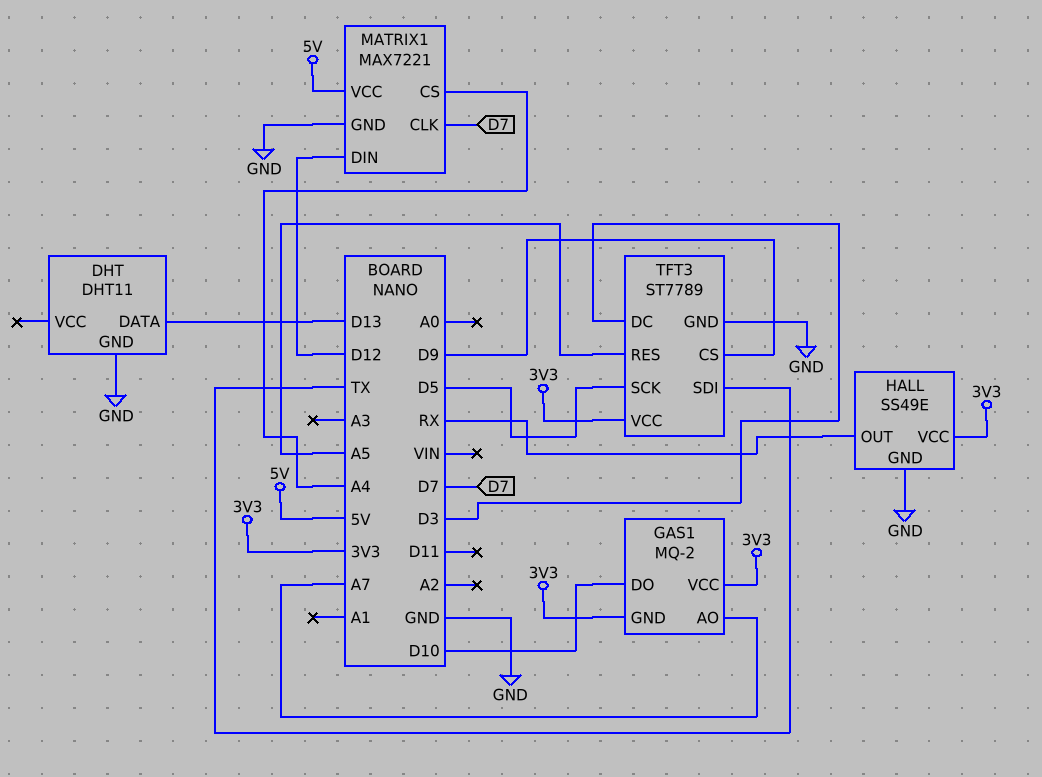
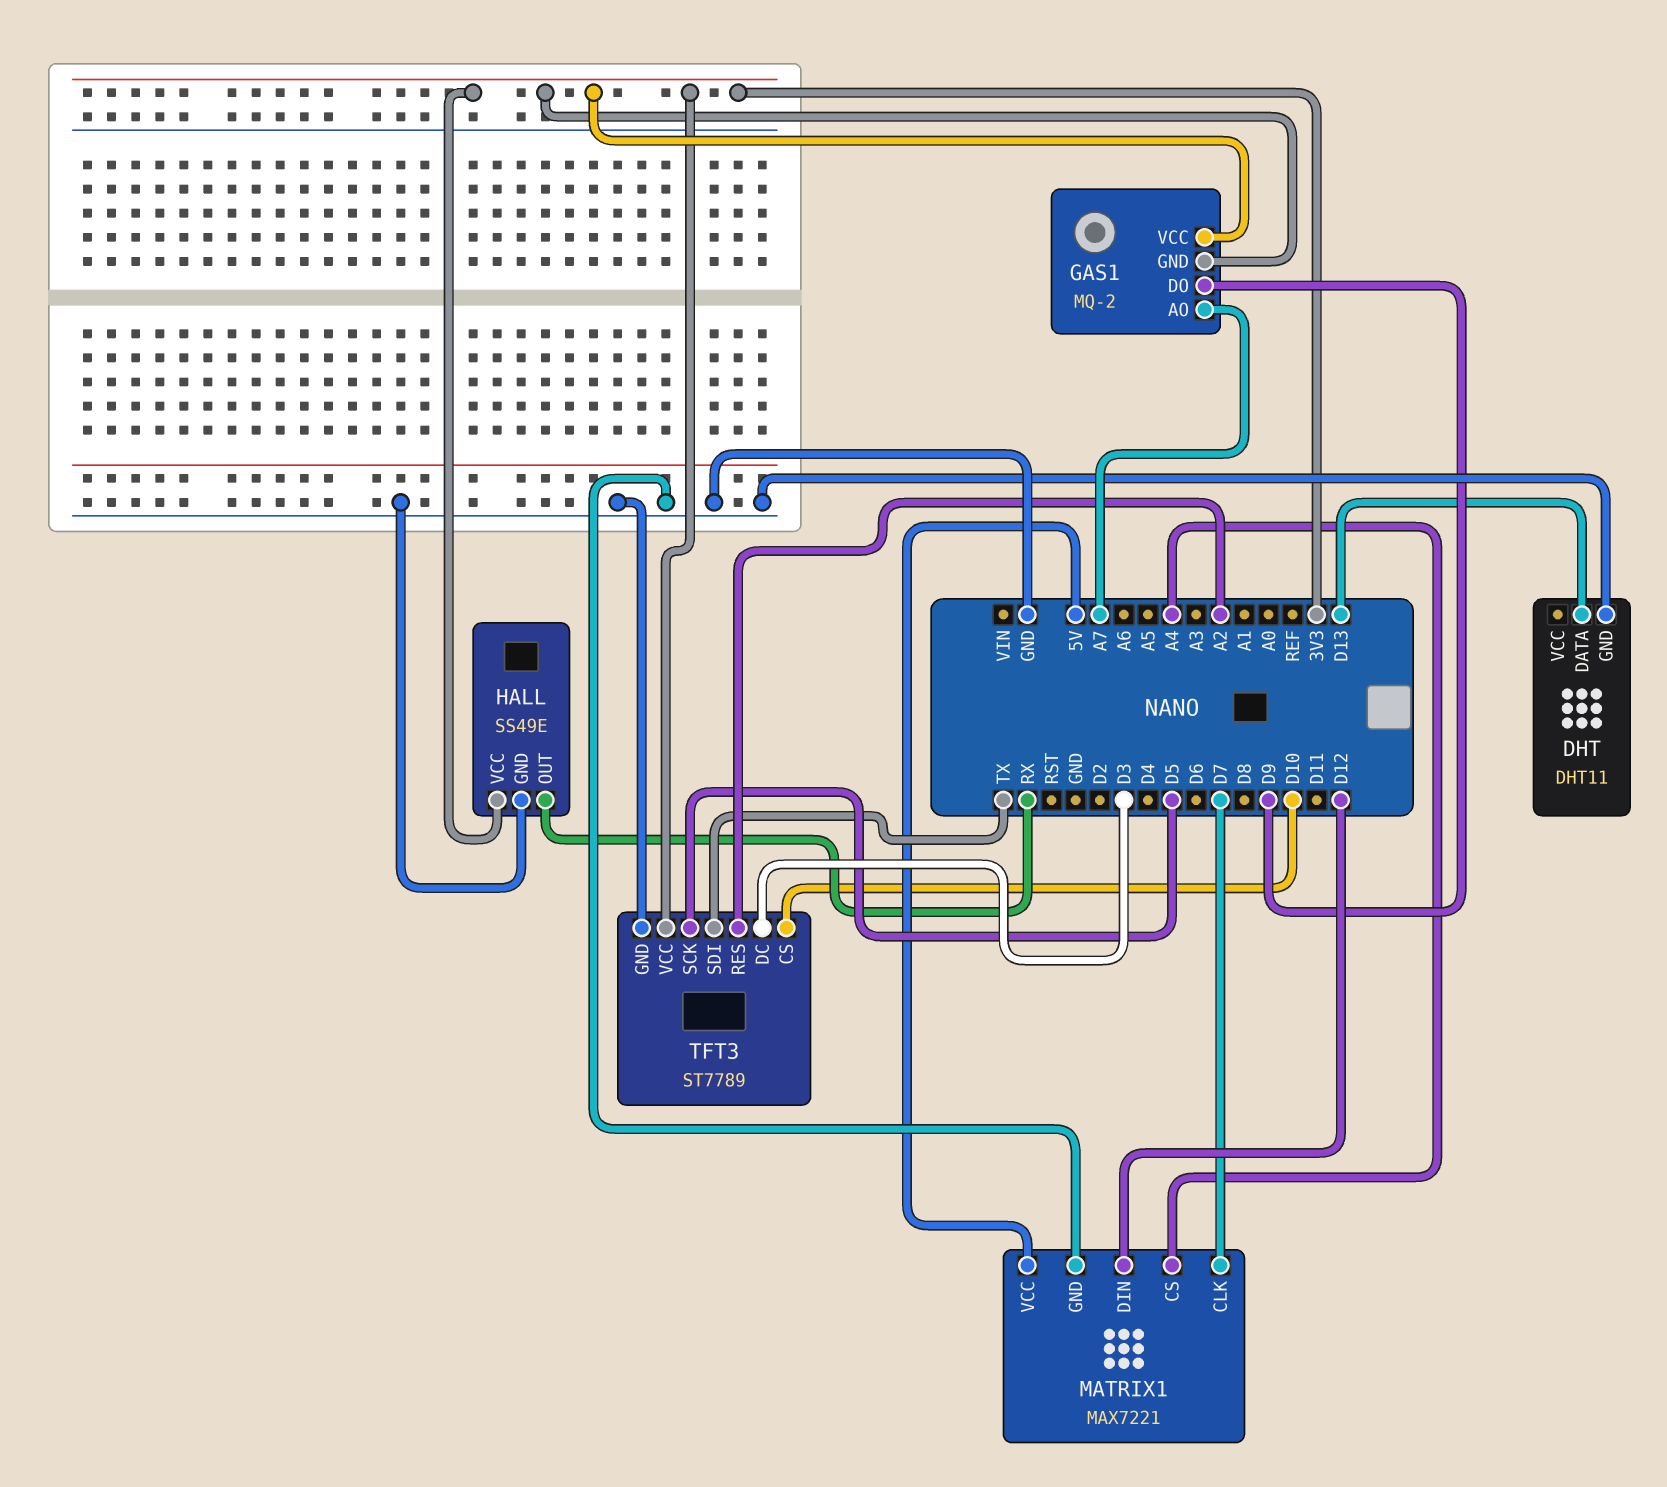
GAS1 pin DO: D10 -> D9
TFT3 pin CS: D9 -> D10
TFT3 pin RES: A5 -> A2

